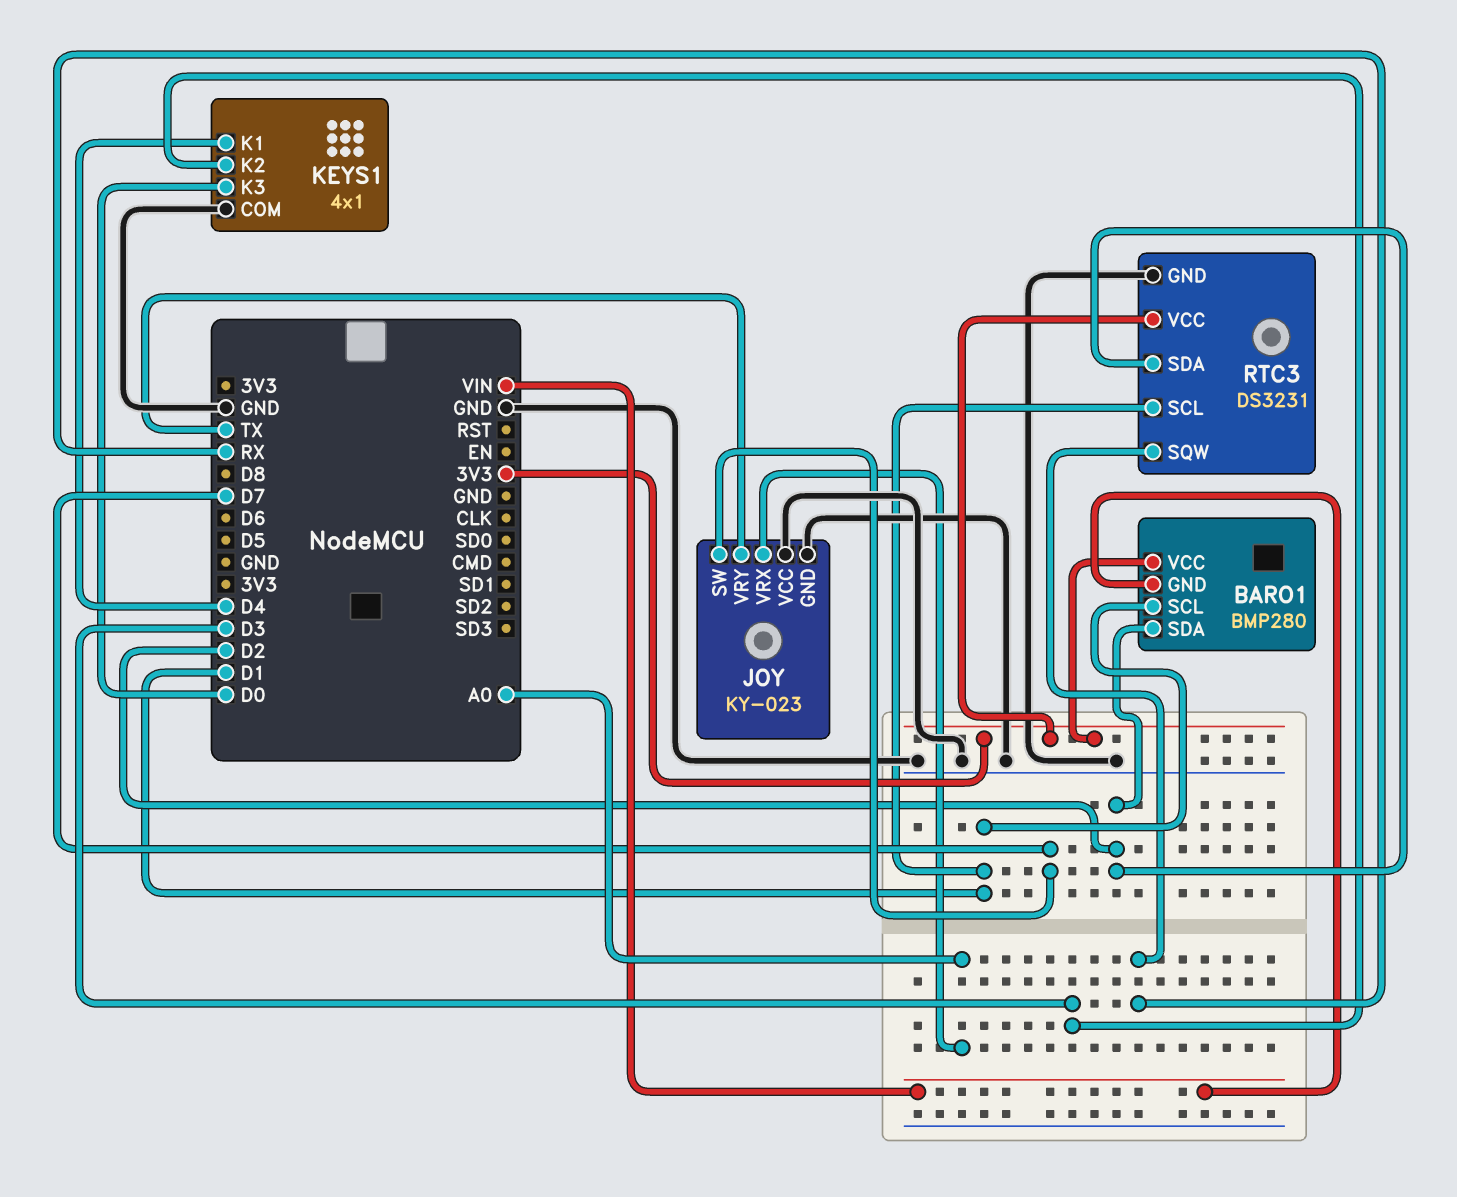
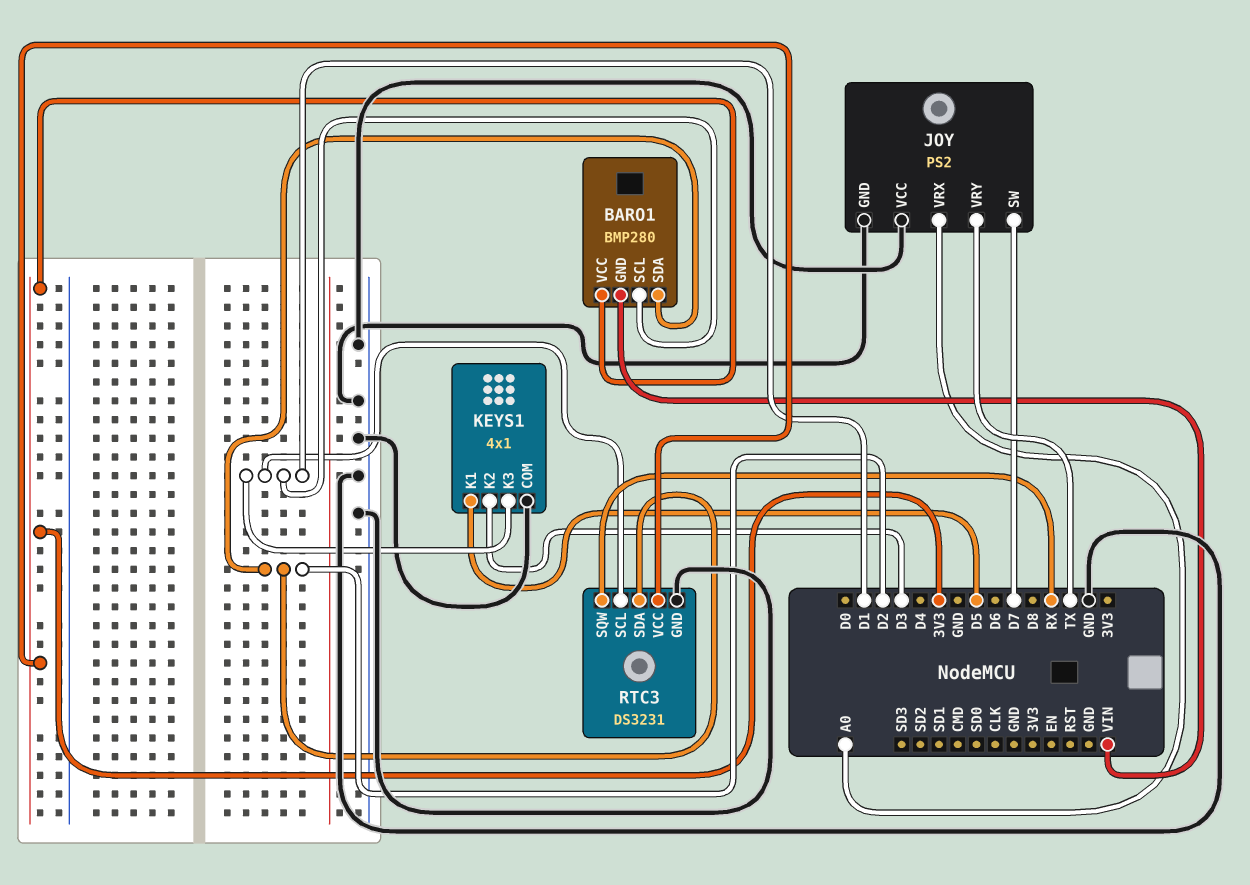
JOY: KY-023 -> PS2
KEYS1 pin K1: D4 -> D5
KEYS1 pin K3: D0 -> D1

